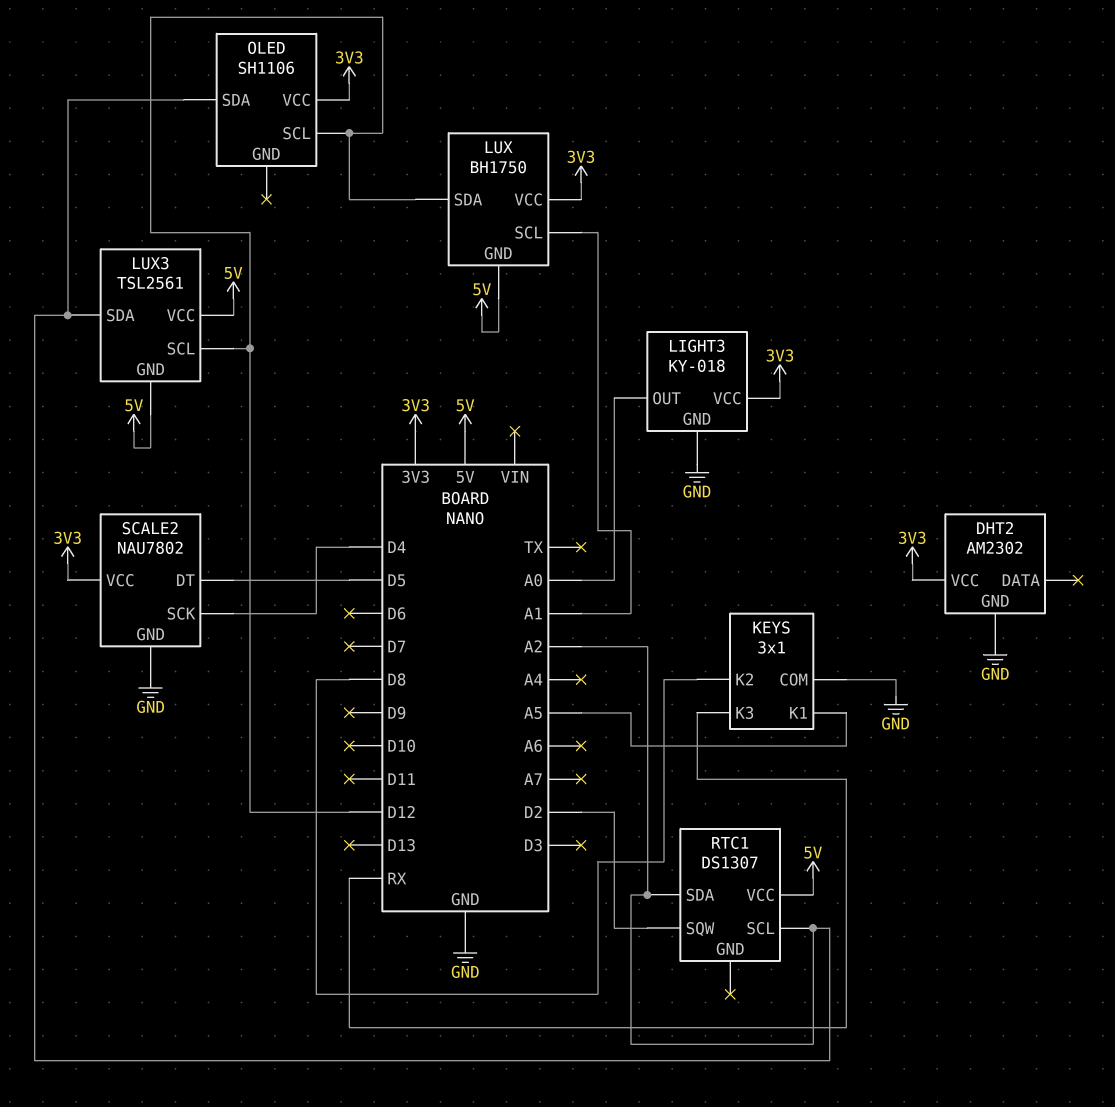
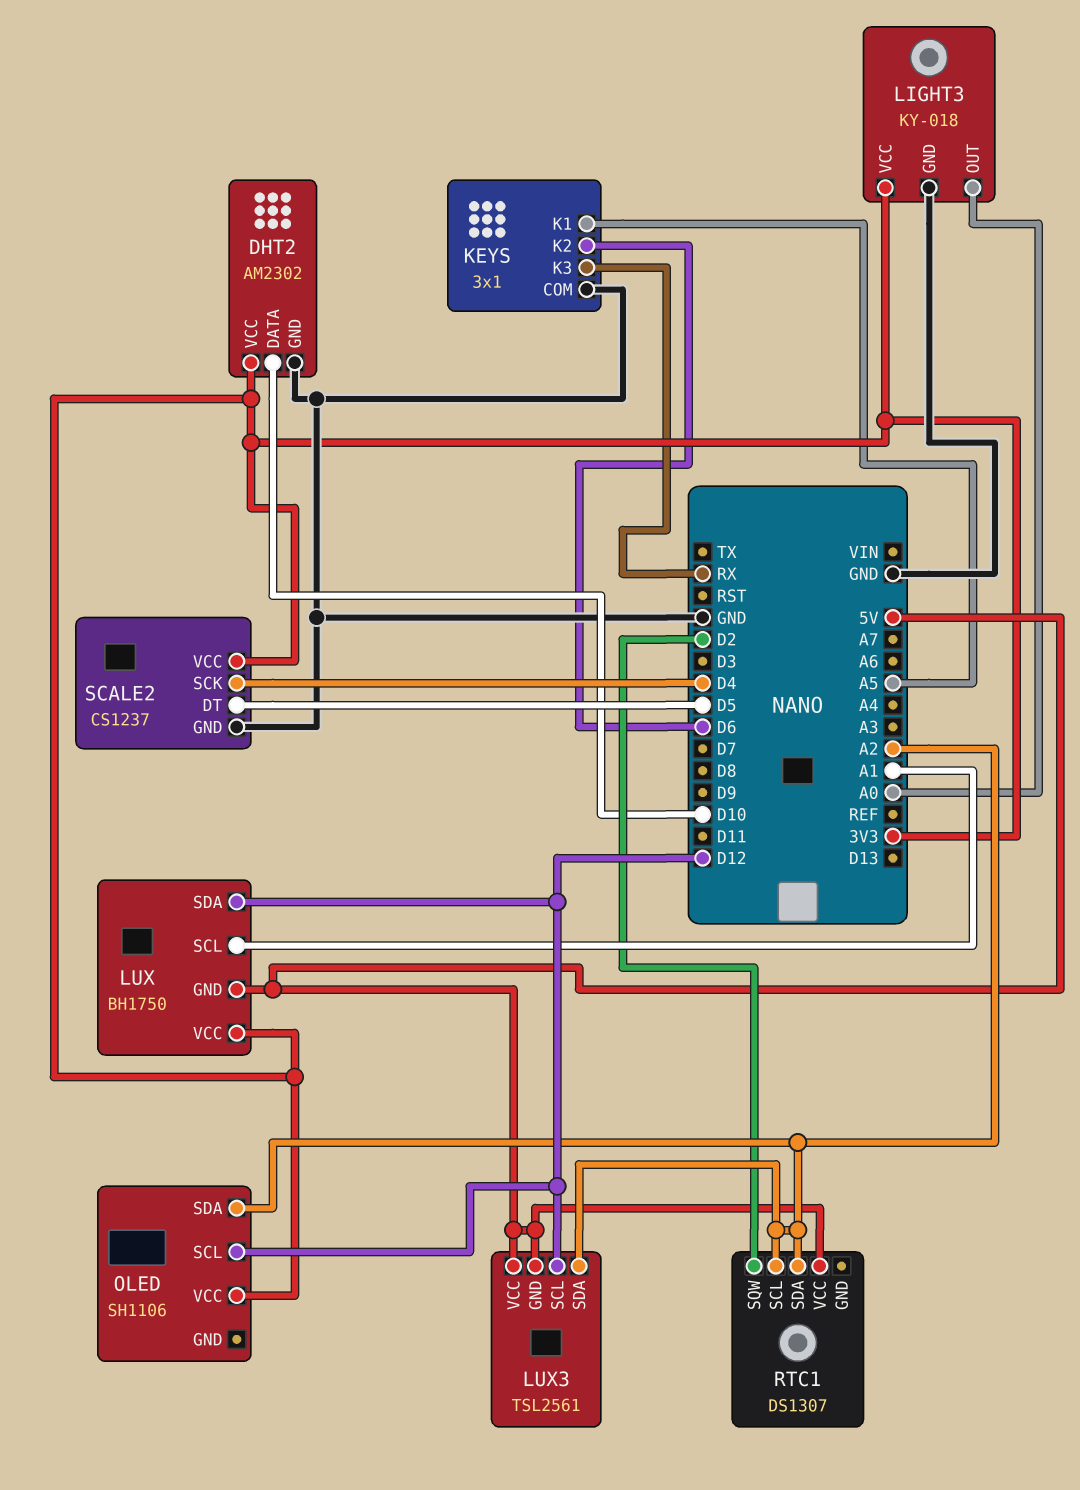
DHT2 pin DATA: none -> D10
KEYS pin K2: D8 -> D6
SCALE2: NAU7802 -> CS1237

